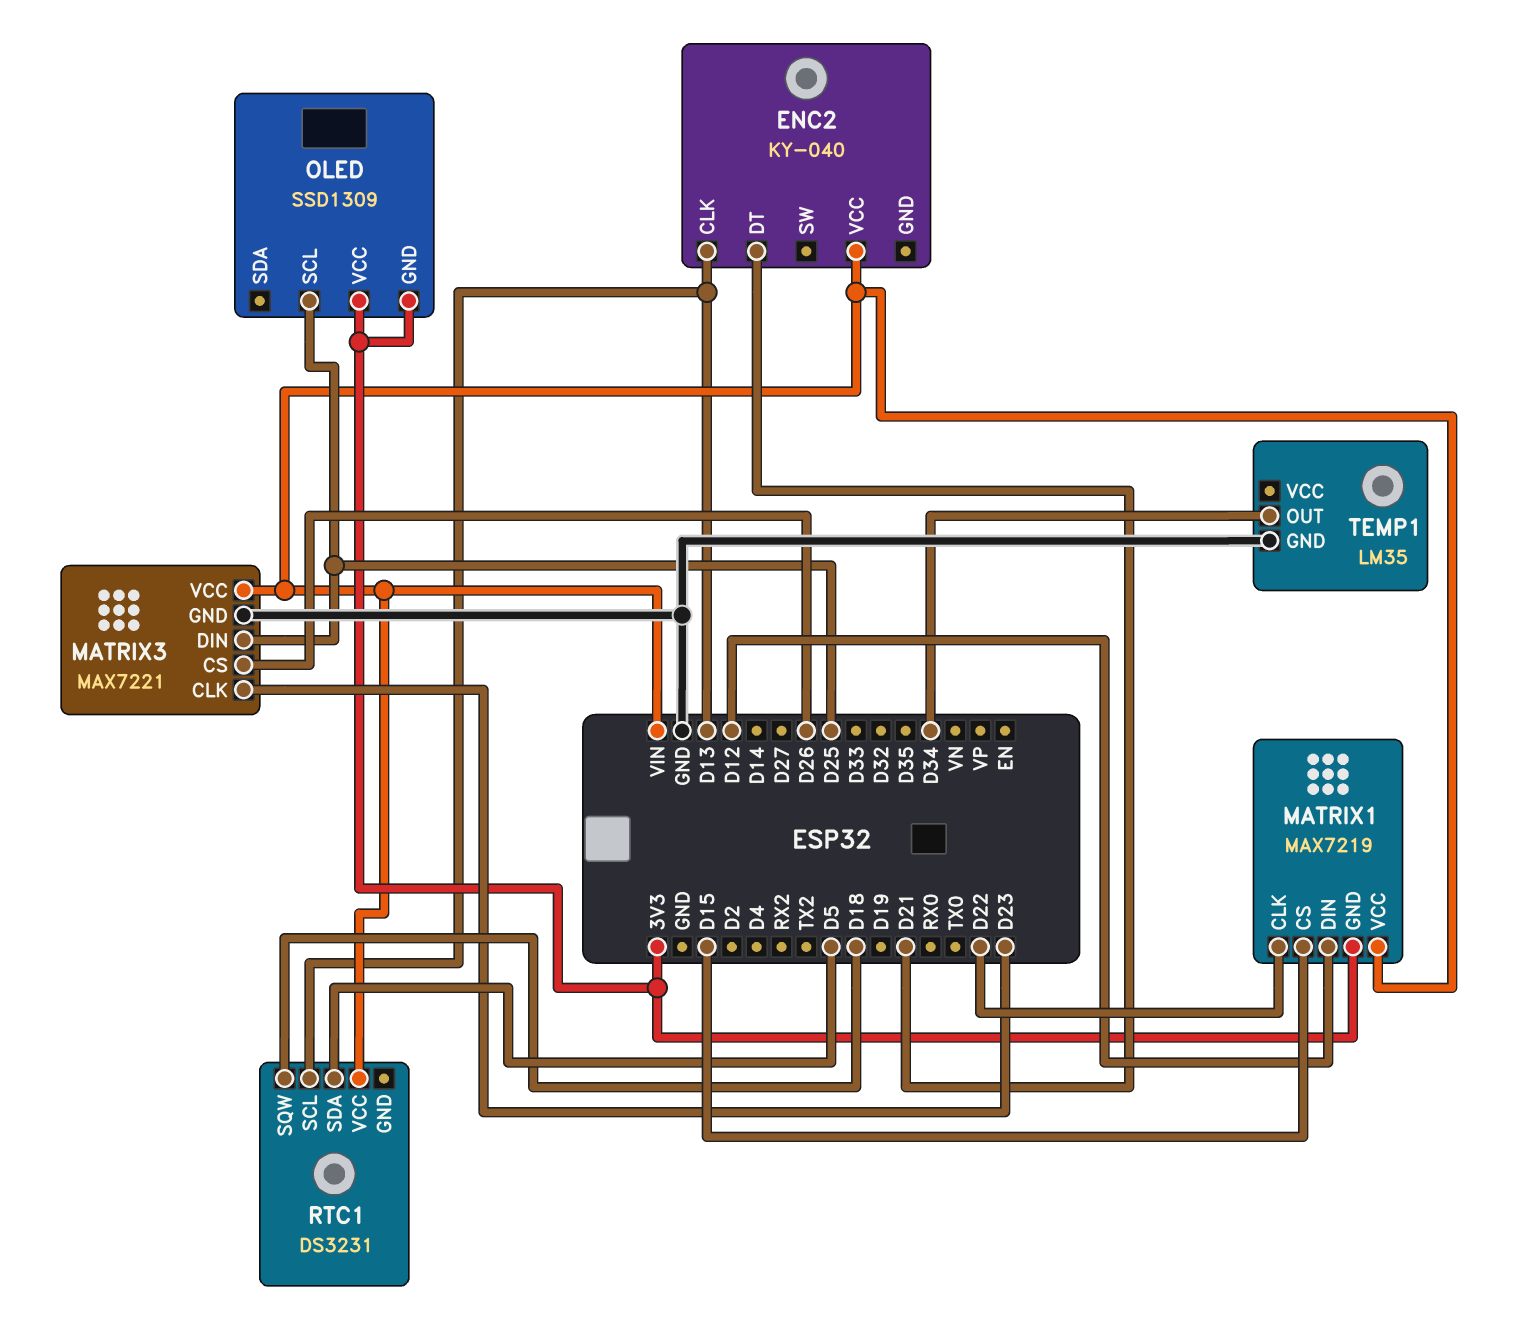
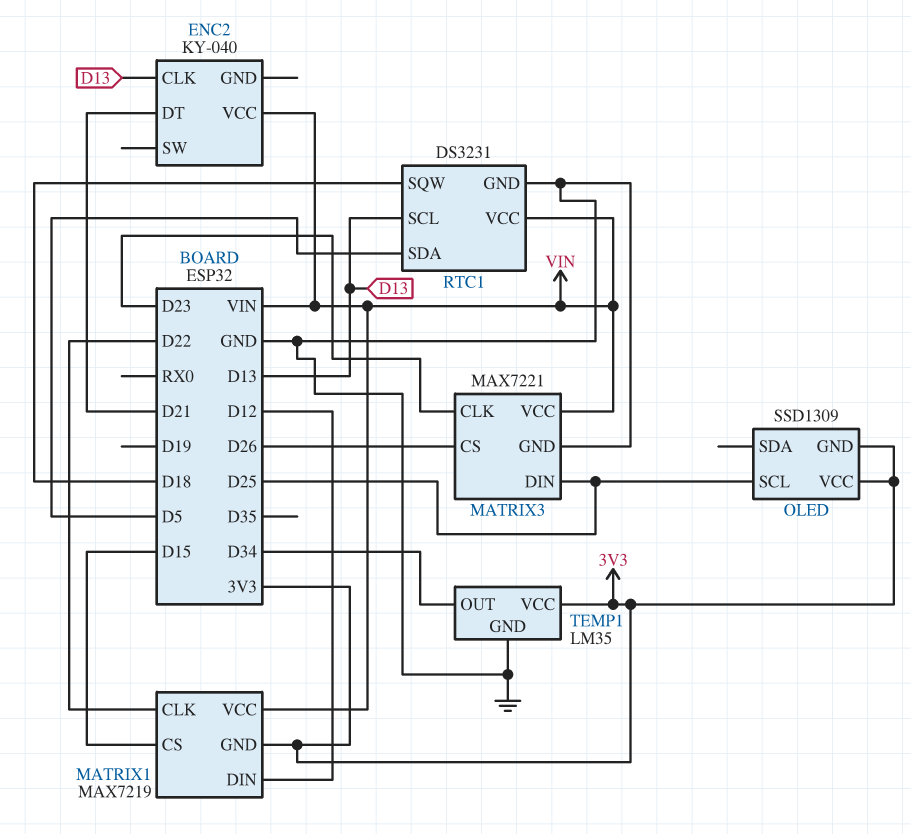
RTC1 pin GND: none -> GND
TEMP1 pin VCC: none -> 3V3

